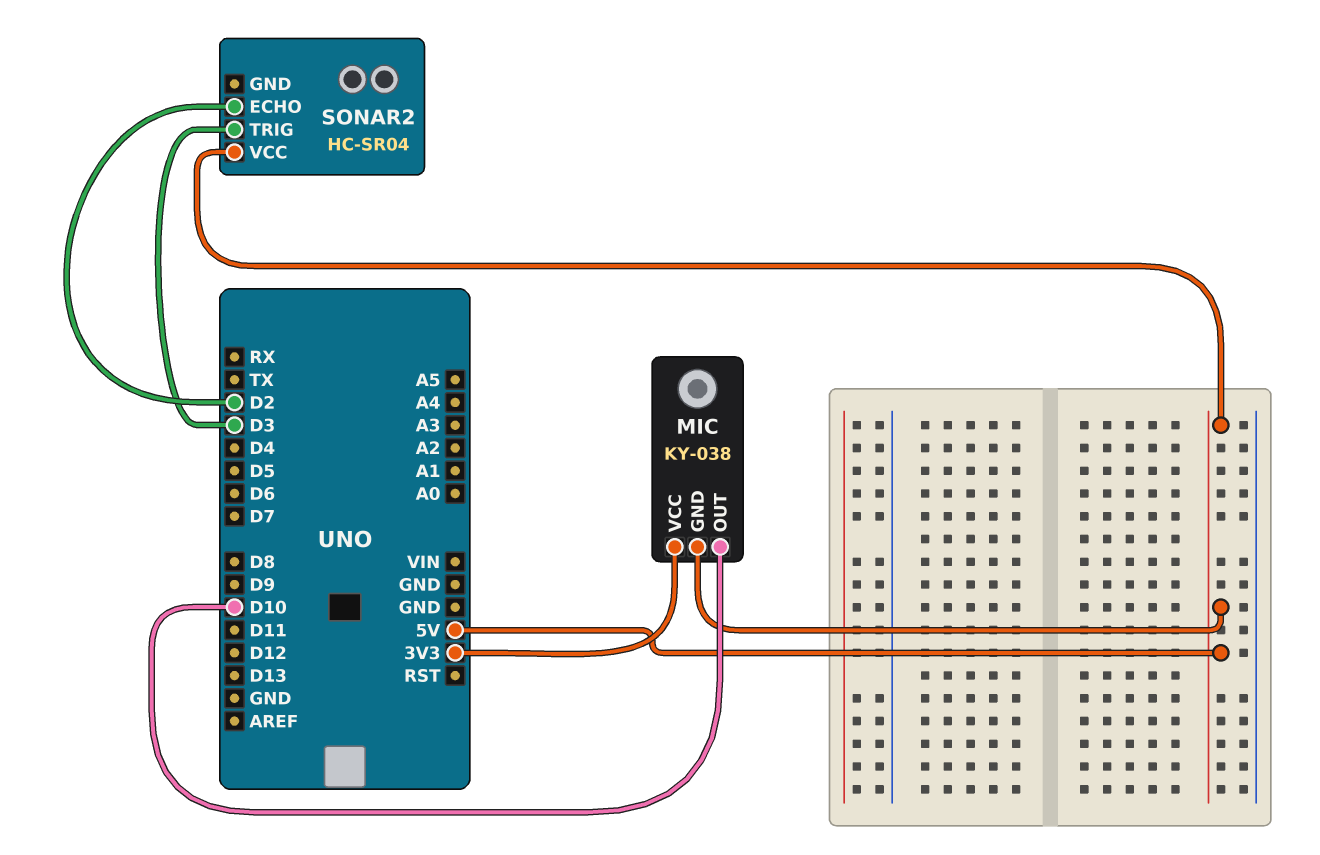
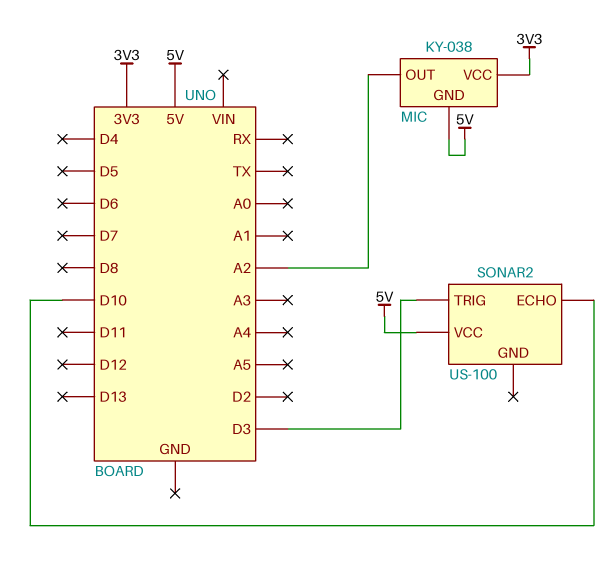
MIC pin OUT: D10 -> A2
SONAR2: HC-SR04 -> US-100
SONAR2 pin ECHO: D2 -> D10

